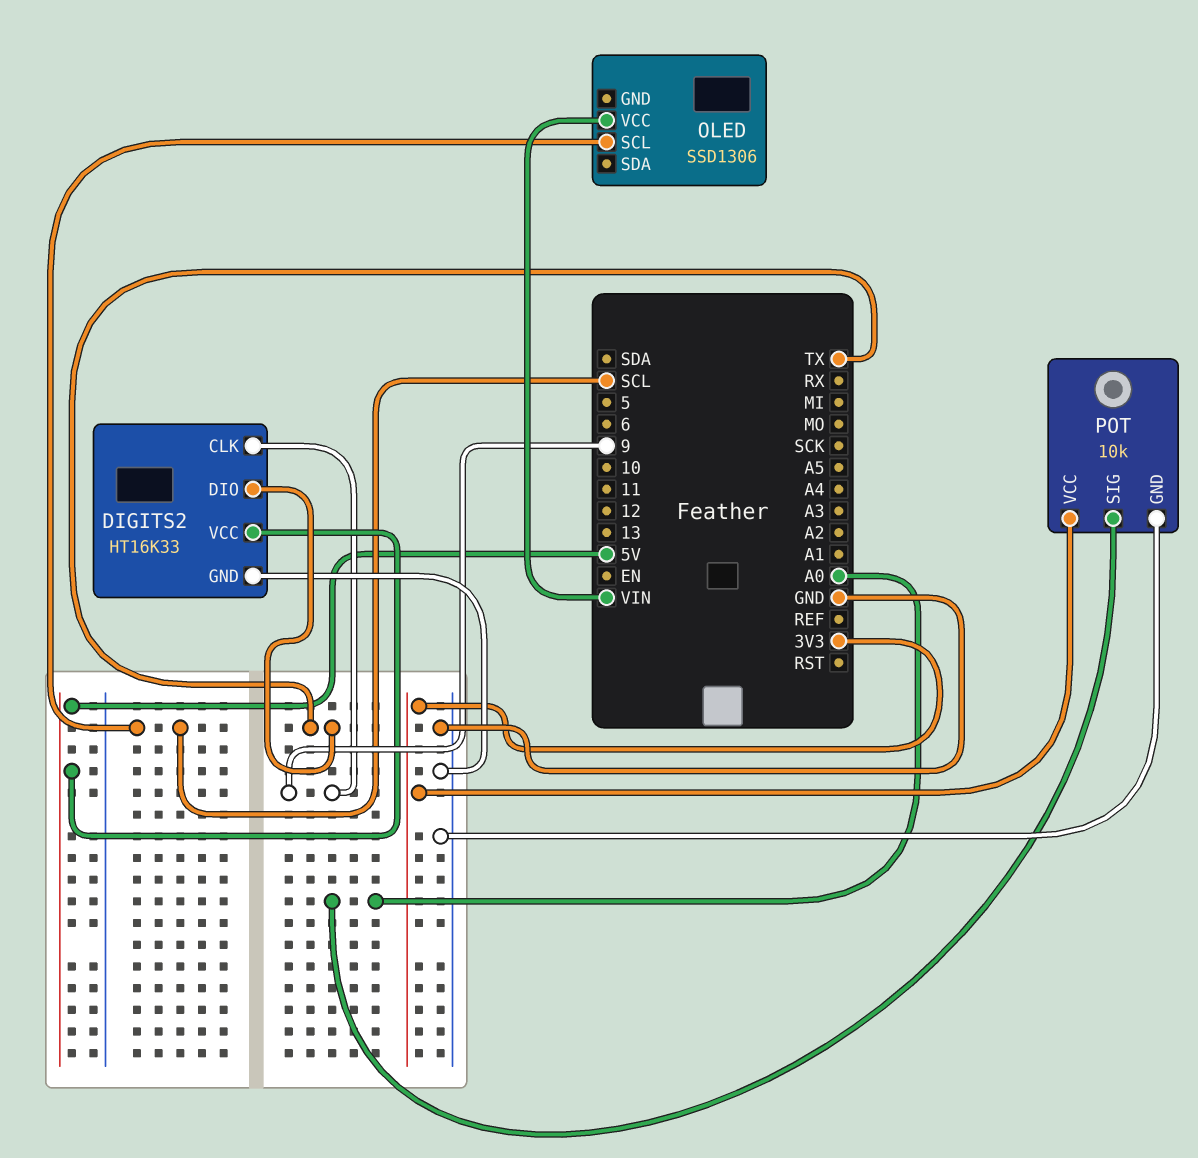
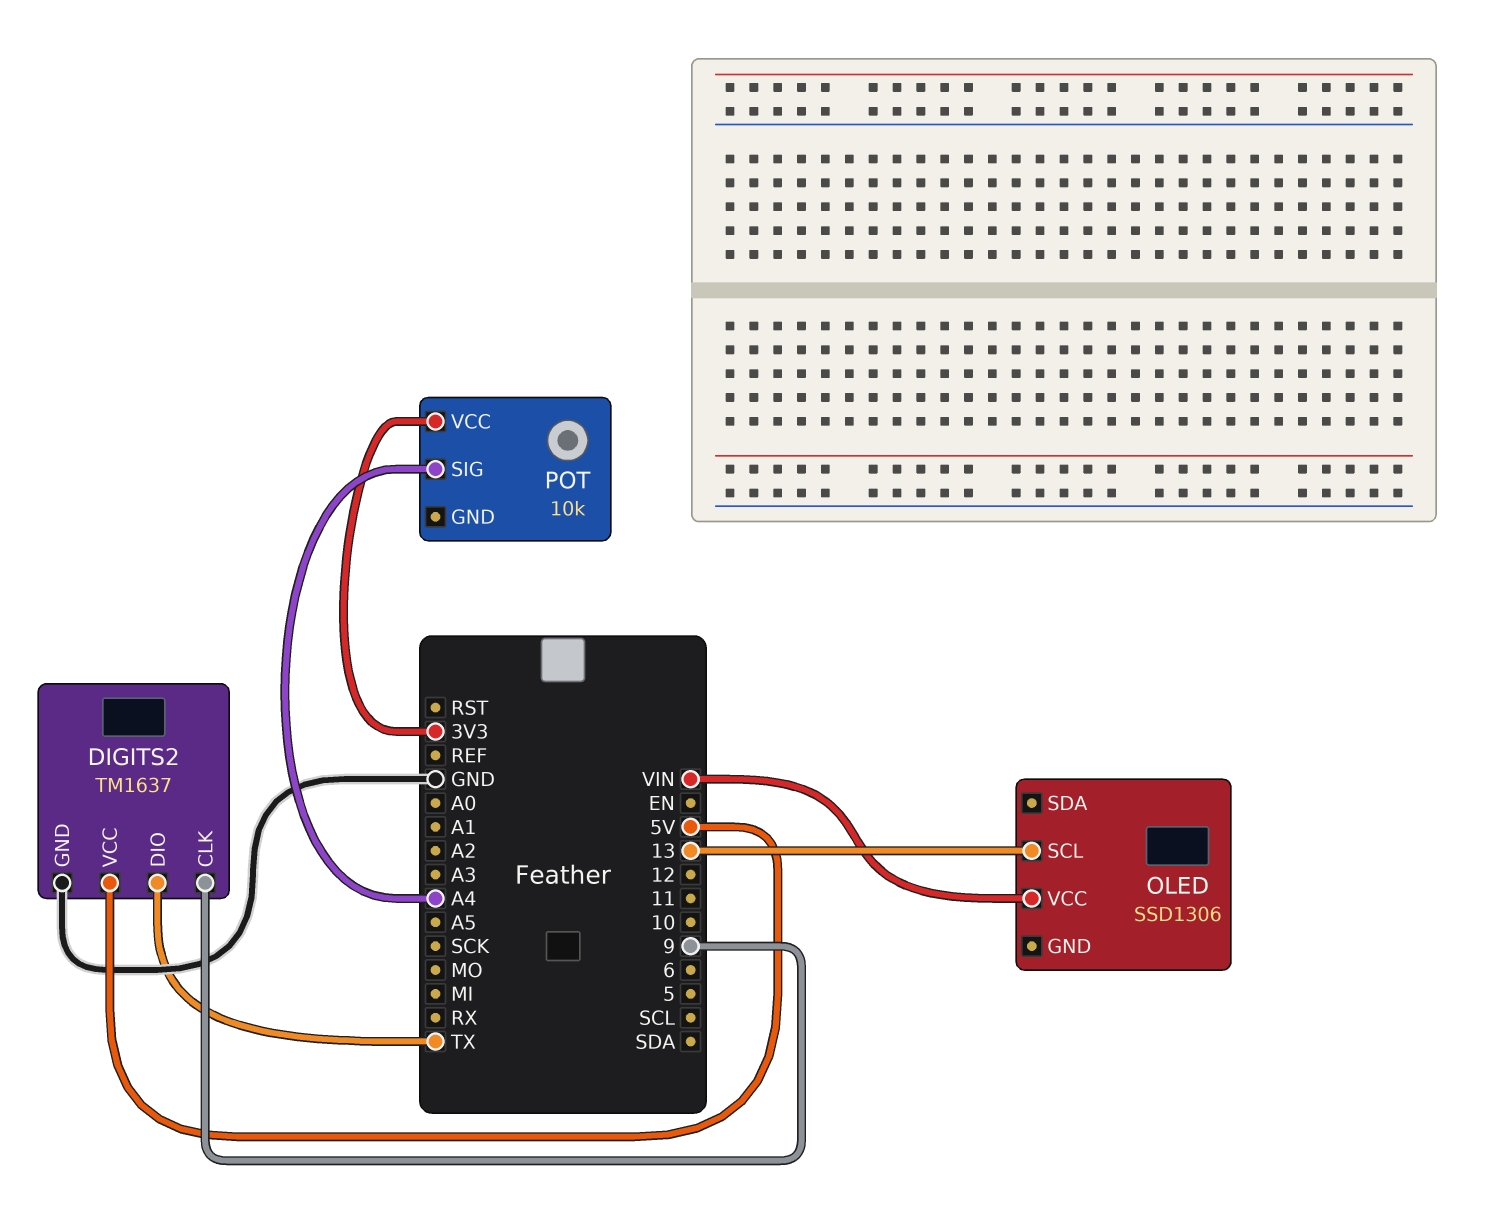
DIGITS2: HT16K33 -> TM1637
OLED pin SCL: SCL -> 13
POT pin GND: GND -> none
POT pin SIG: A0 -> A4

